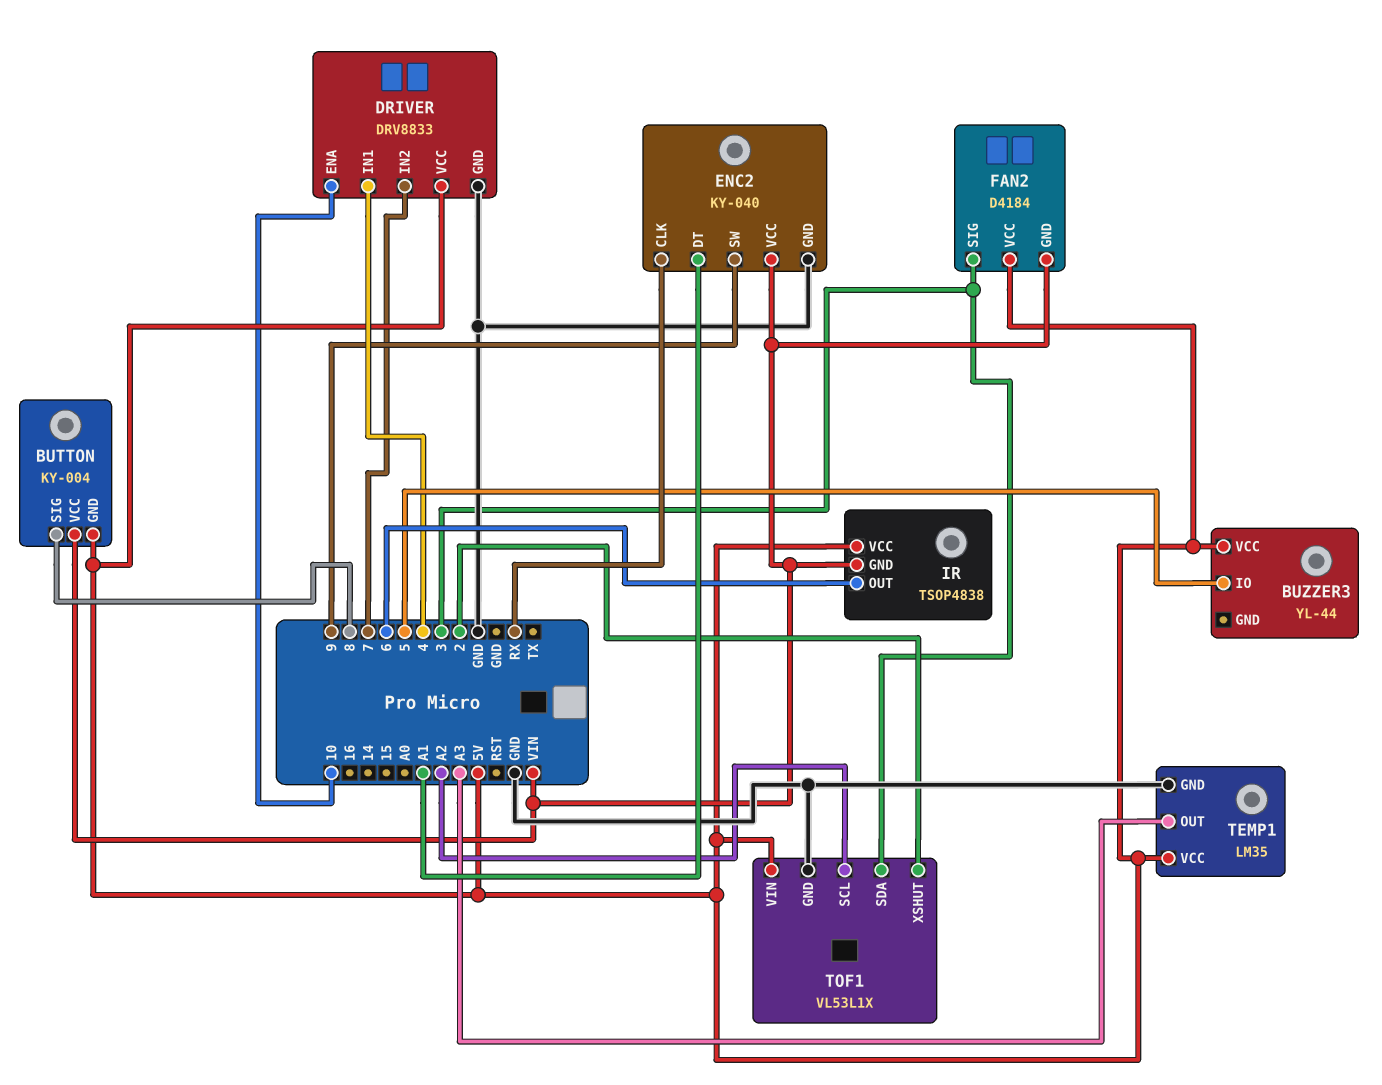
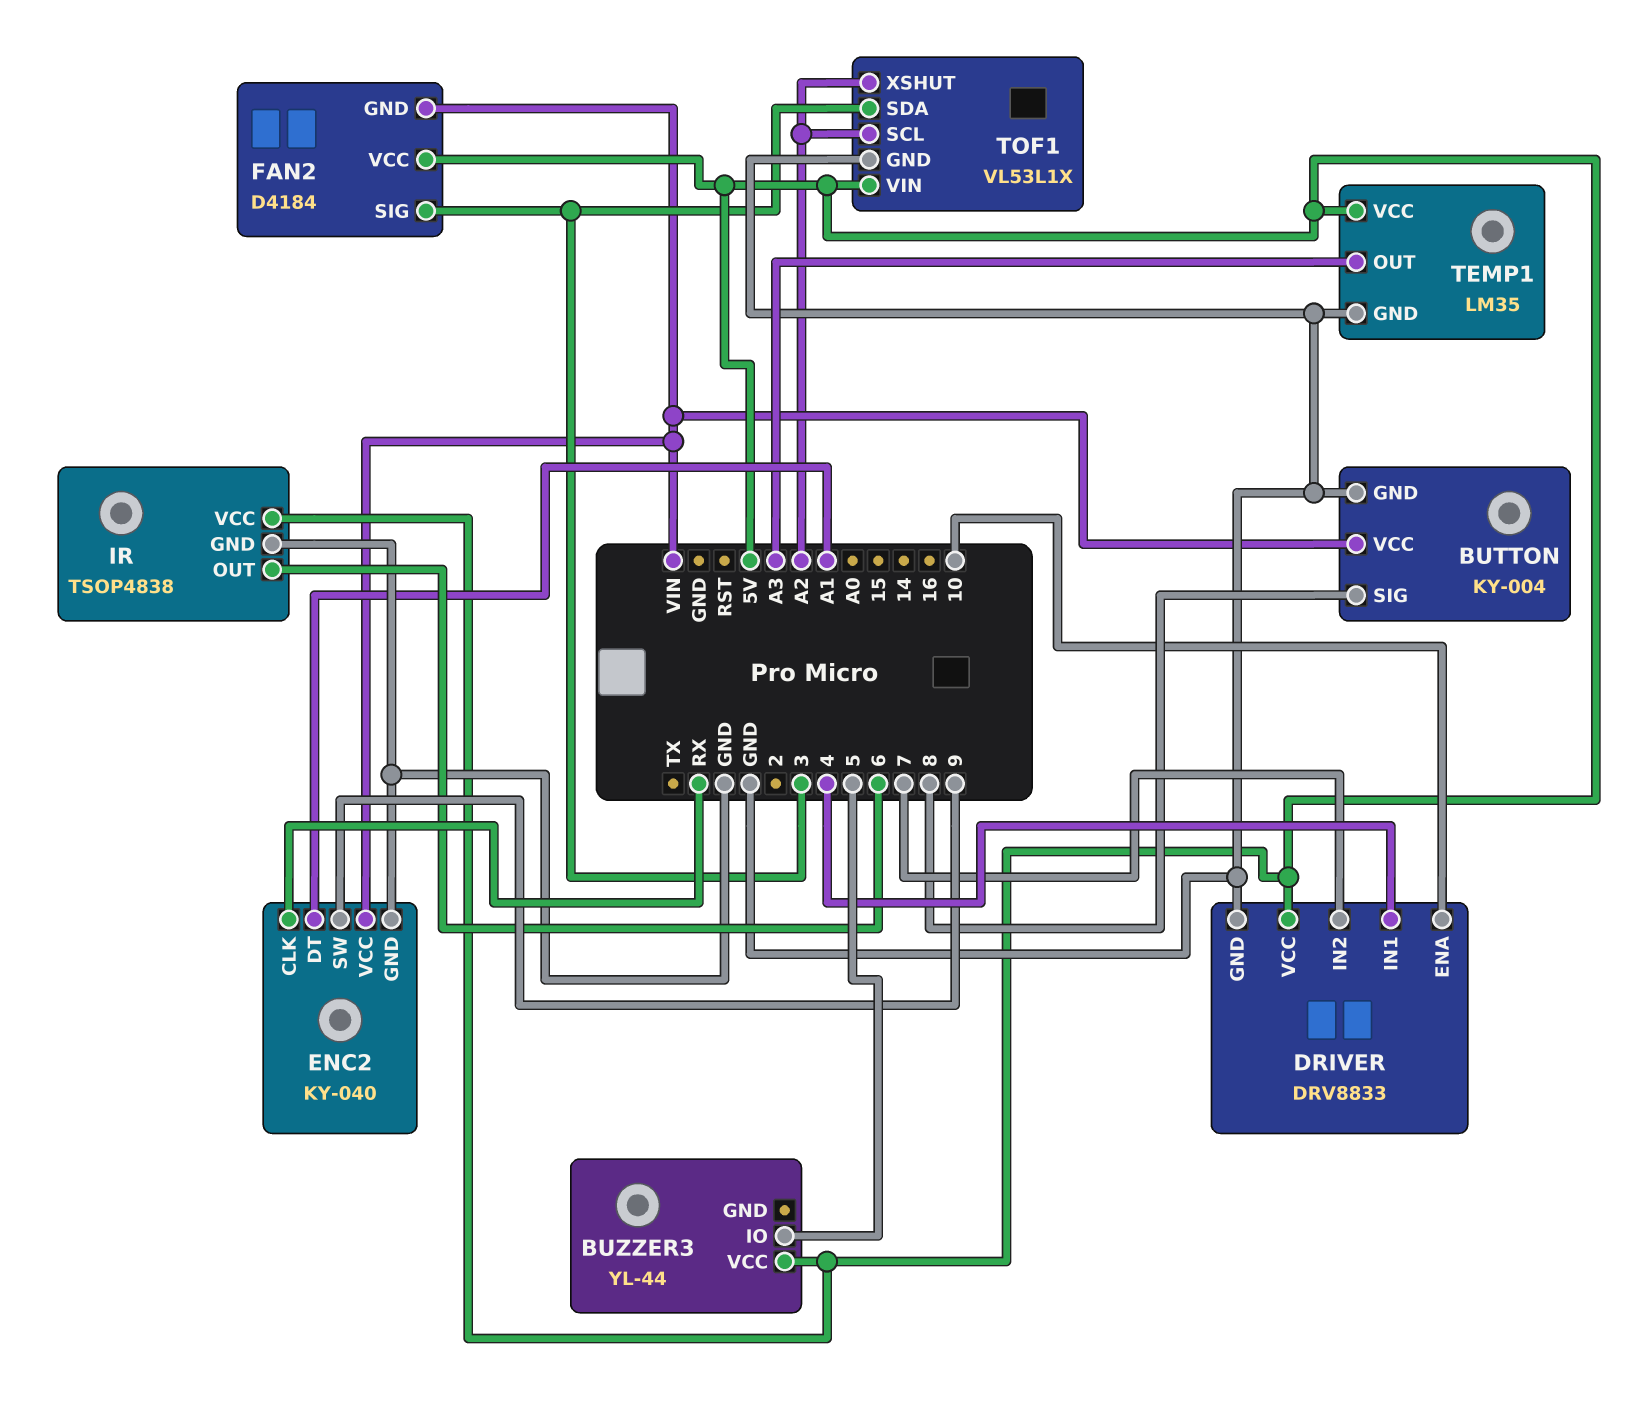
BUTTON pin GND: 5V -> GND
IR pin GND: VIN -> GND
TOF1 pin XSHUT: 2 -> A2

